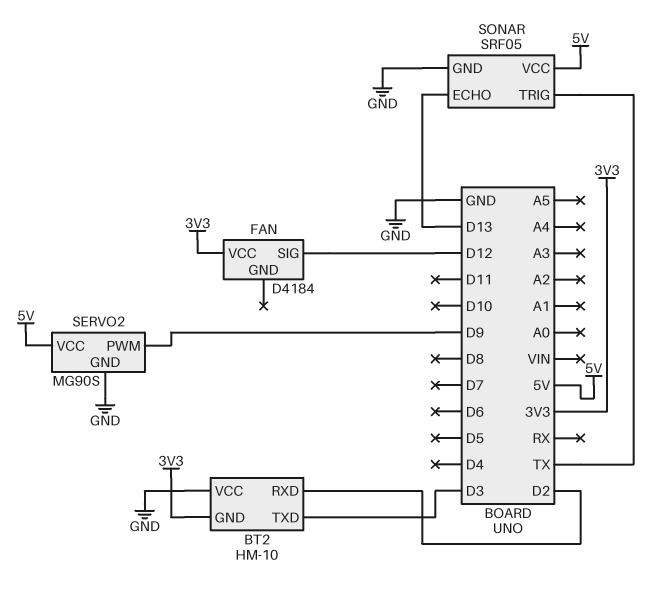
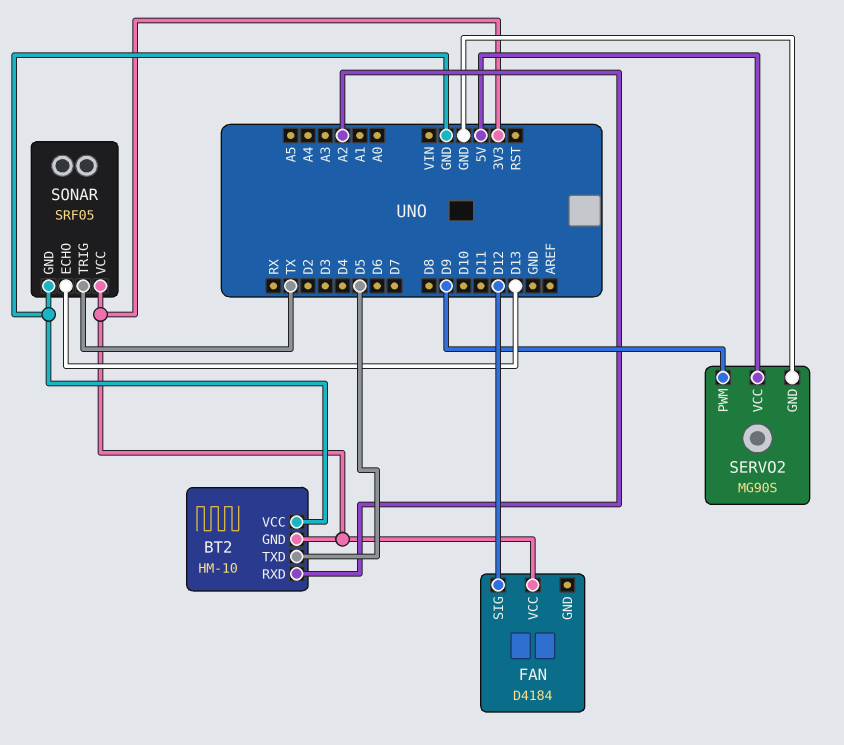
BT2 pin RXD: D2 -> A2
BT2 pin TXD: D3 -> D5
SONAR pin VCC: 5V -> 3V3

